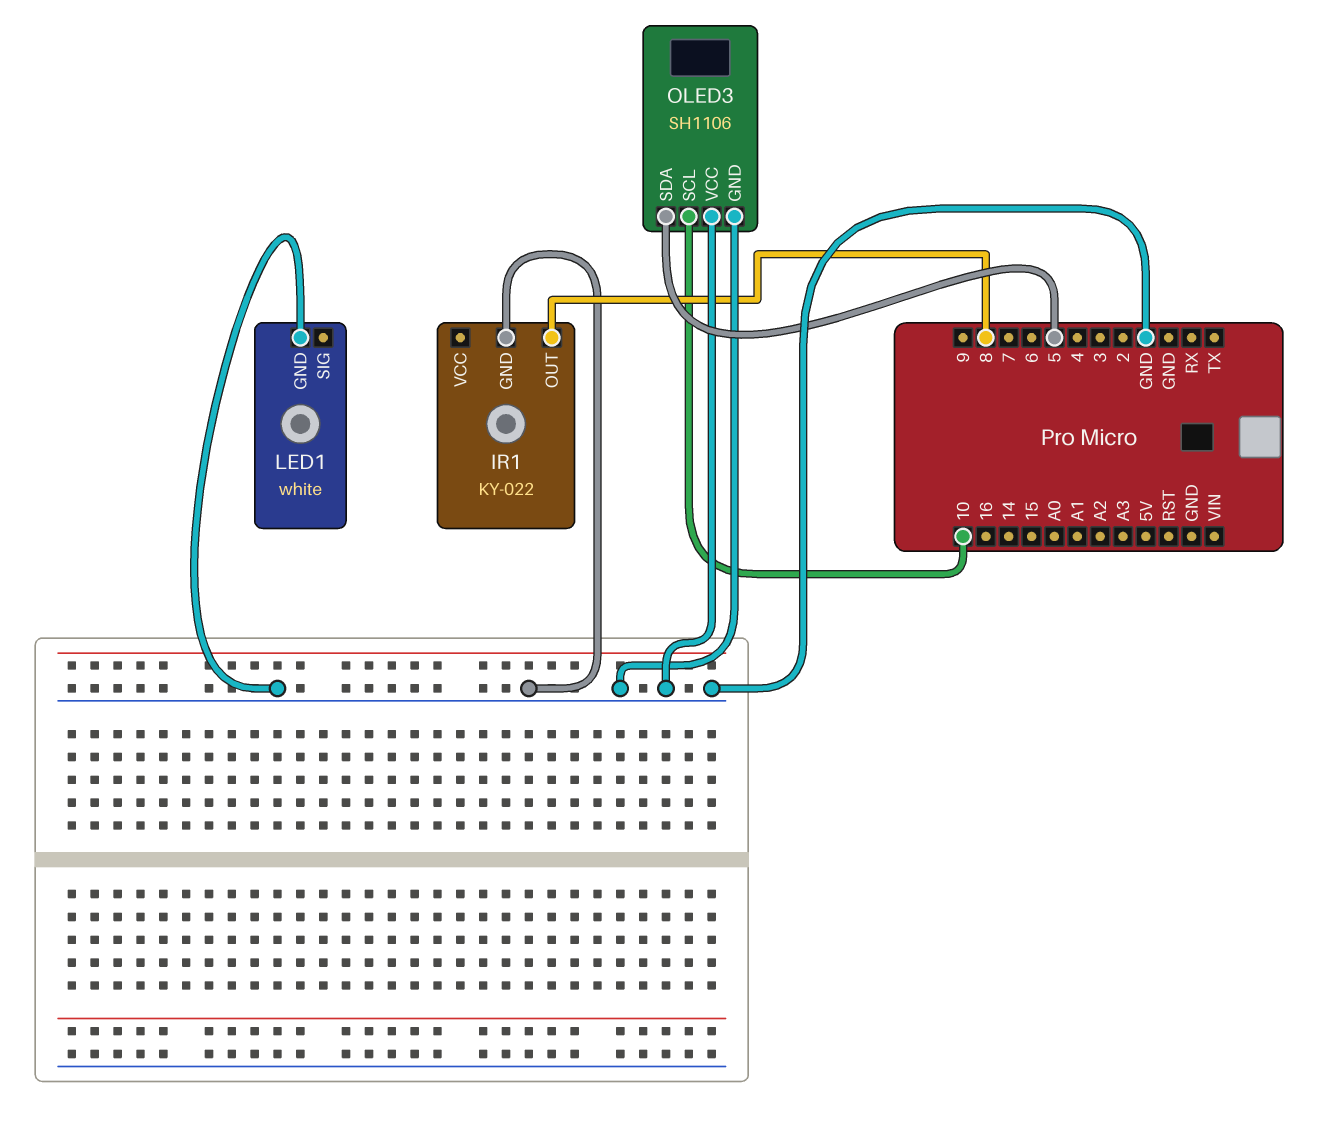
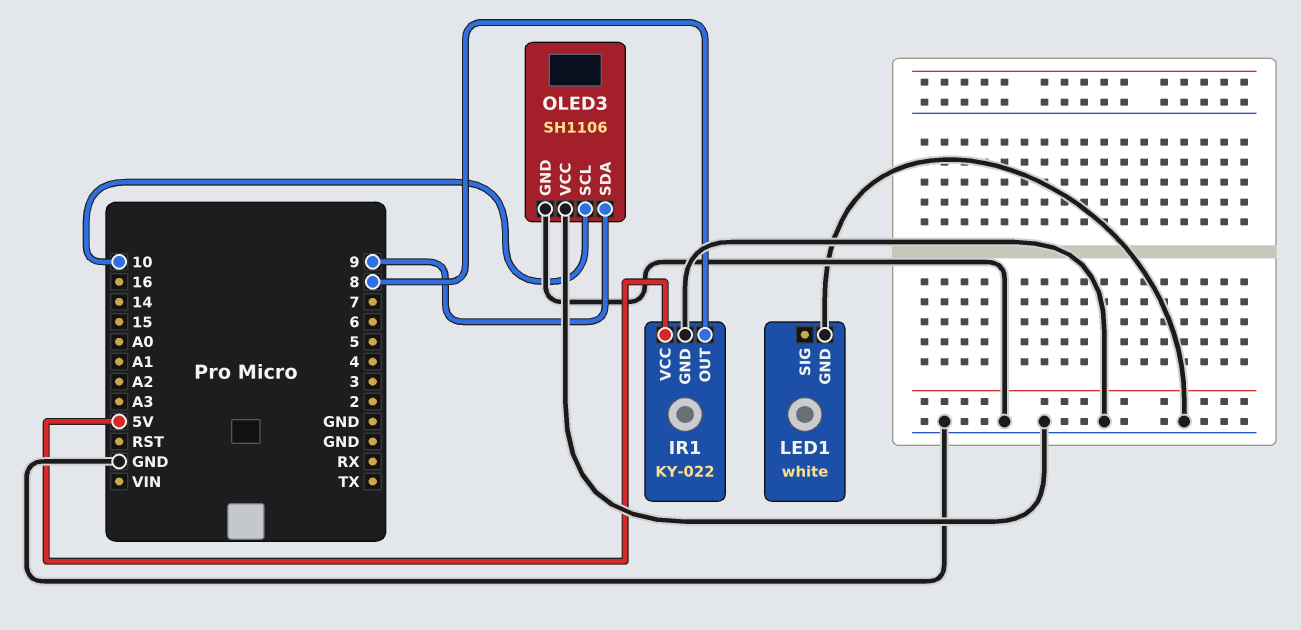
IR1 pin VCC: none -> 5V
OLED3 pin SDA: 5 -> 9

